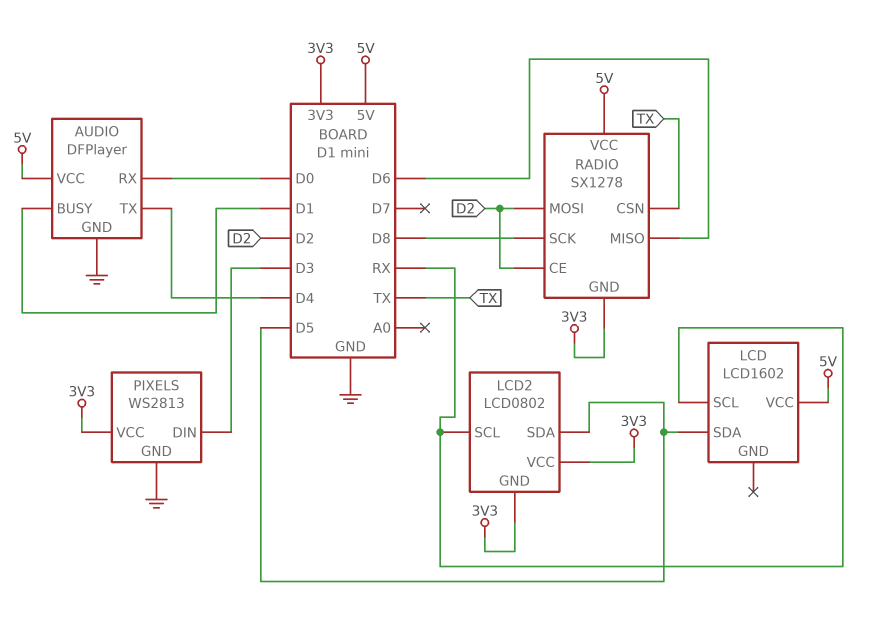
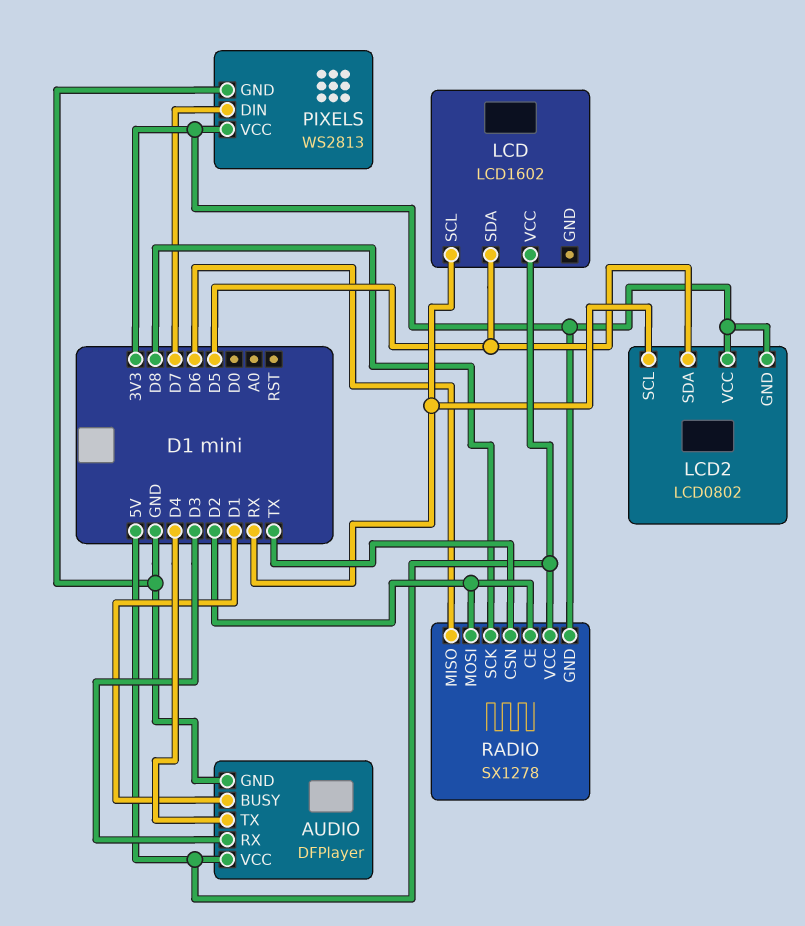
AUDIO pin RX: D0 -> D3
PIXELS pin DIN: D3 -> D7

